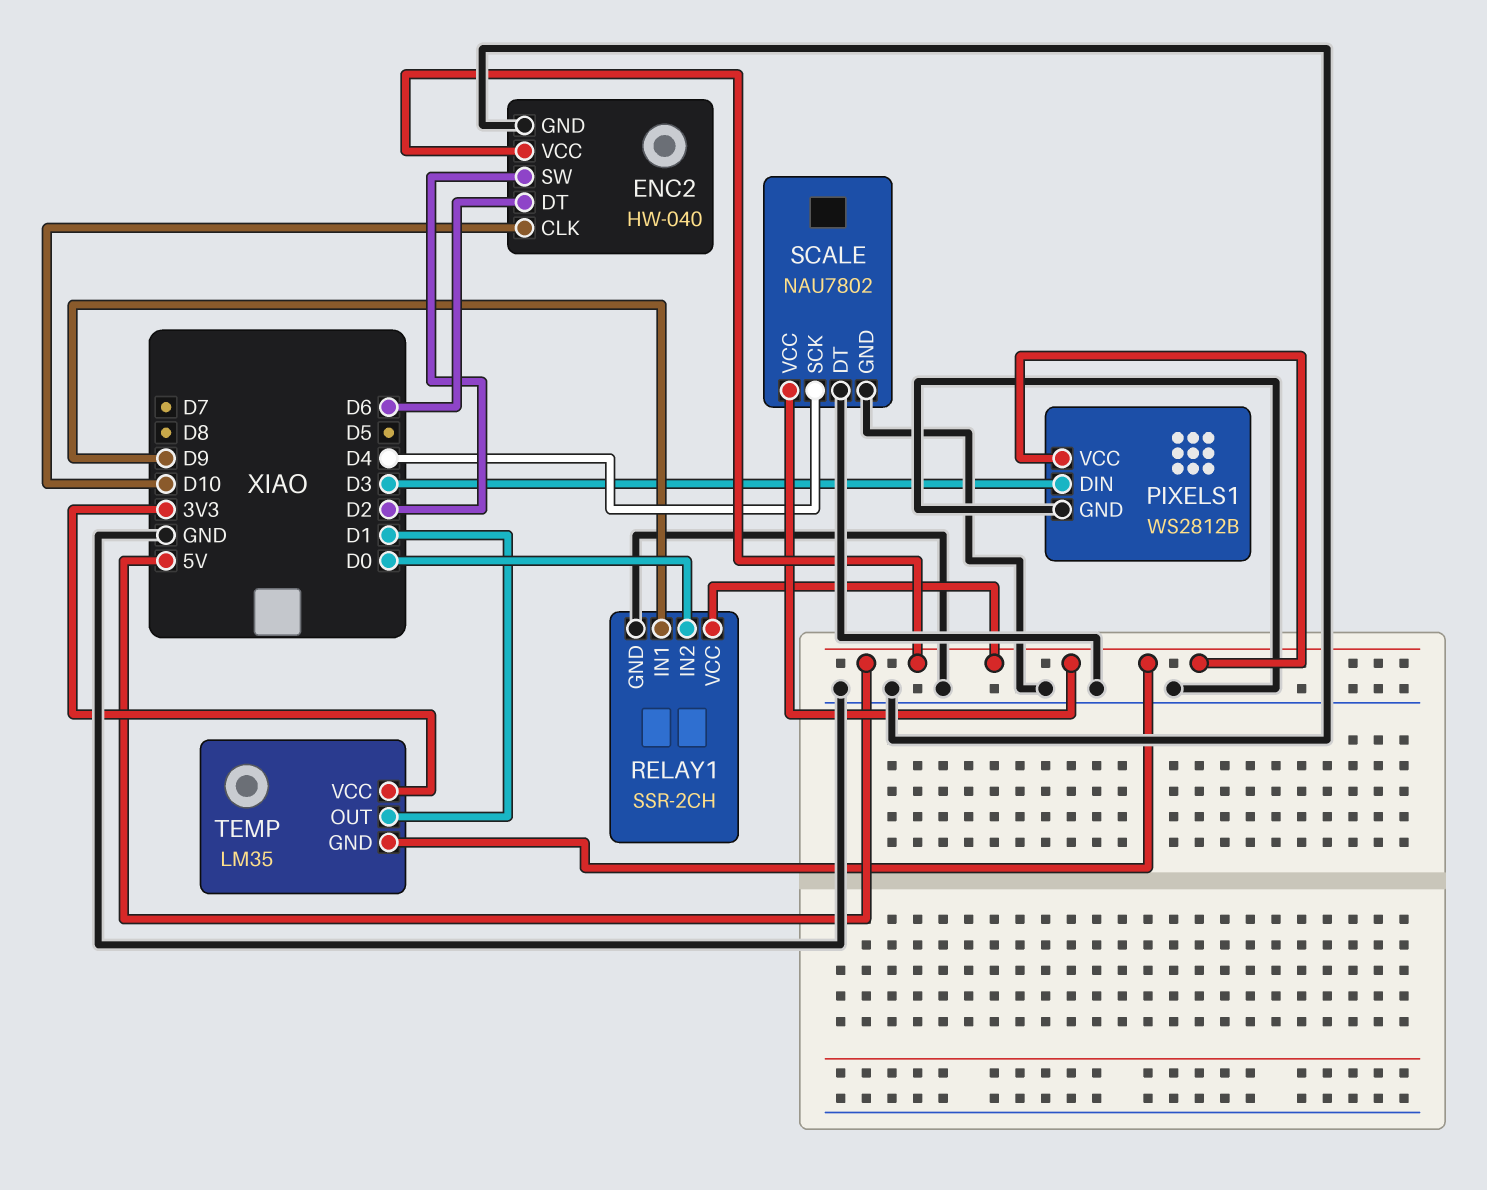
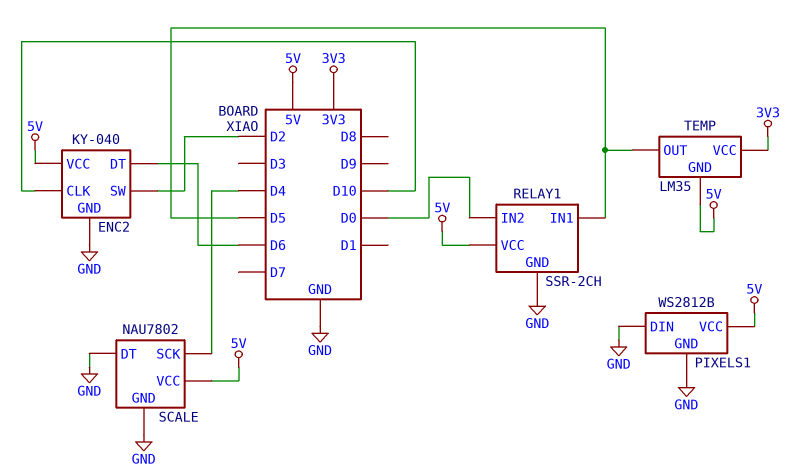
ENC2: HW-040 -> KY-040
PIXELS1 pin DIN: D3 -> GND
RELAY1 pin IN1: D9 -> D5
TEMP pin OUT: D1 -> D5

